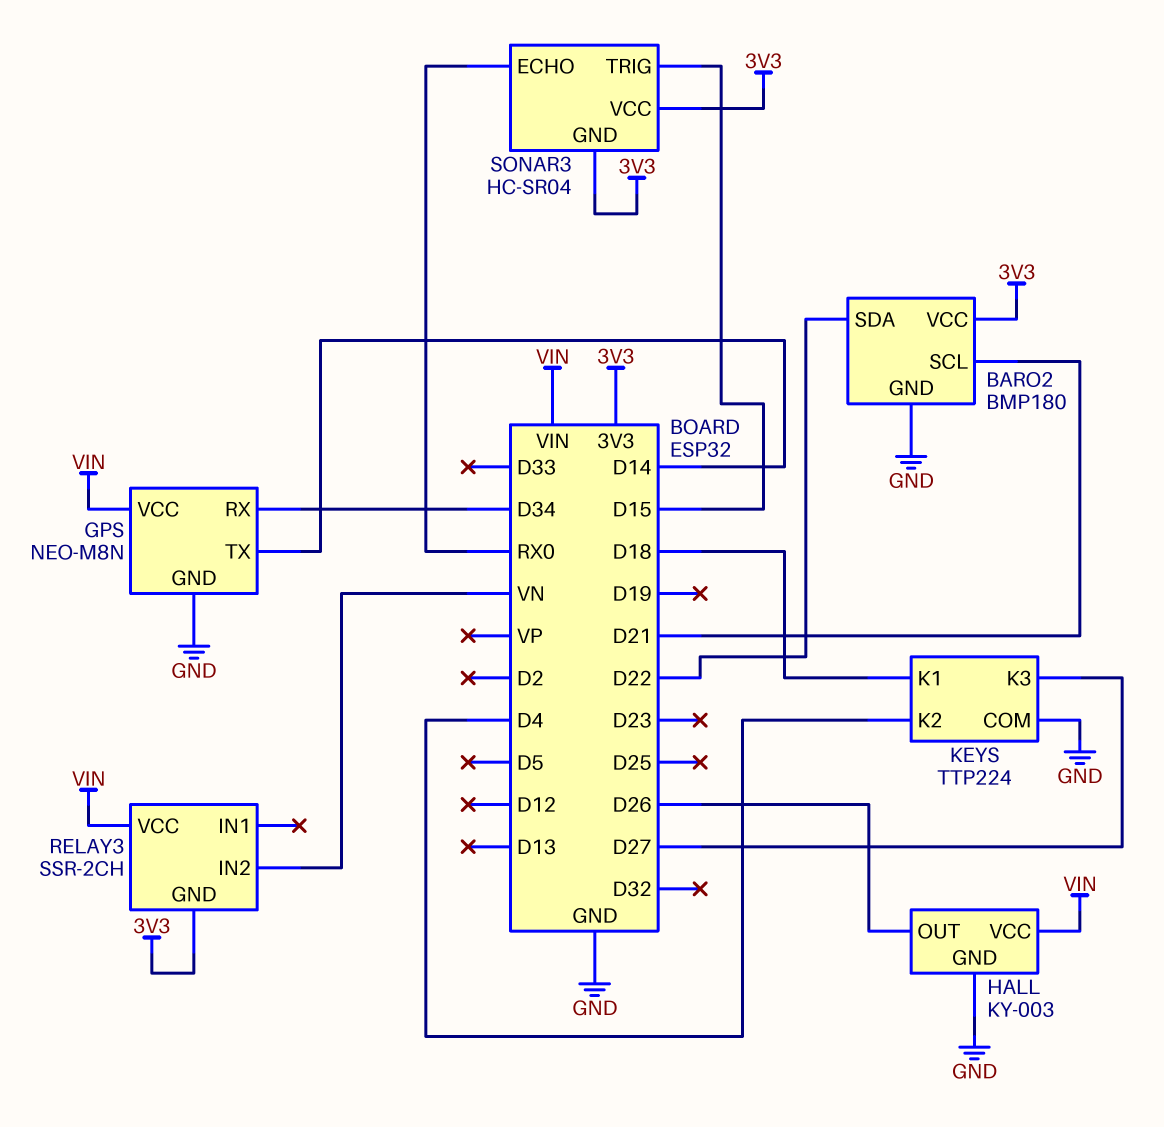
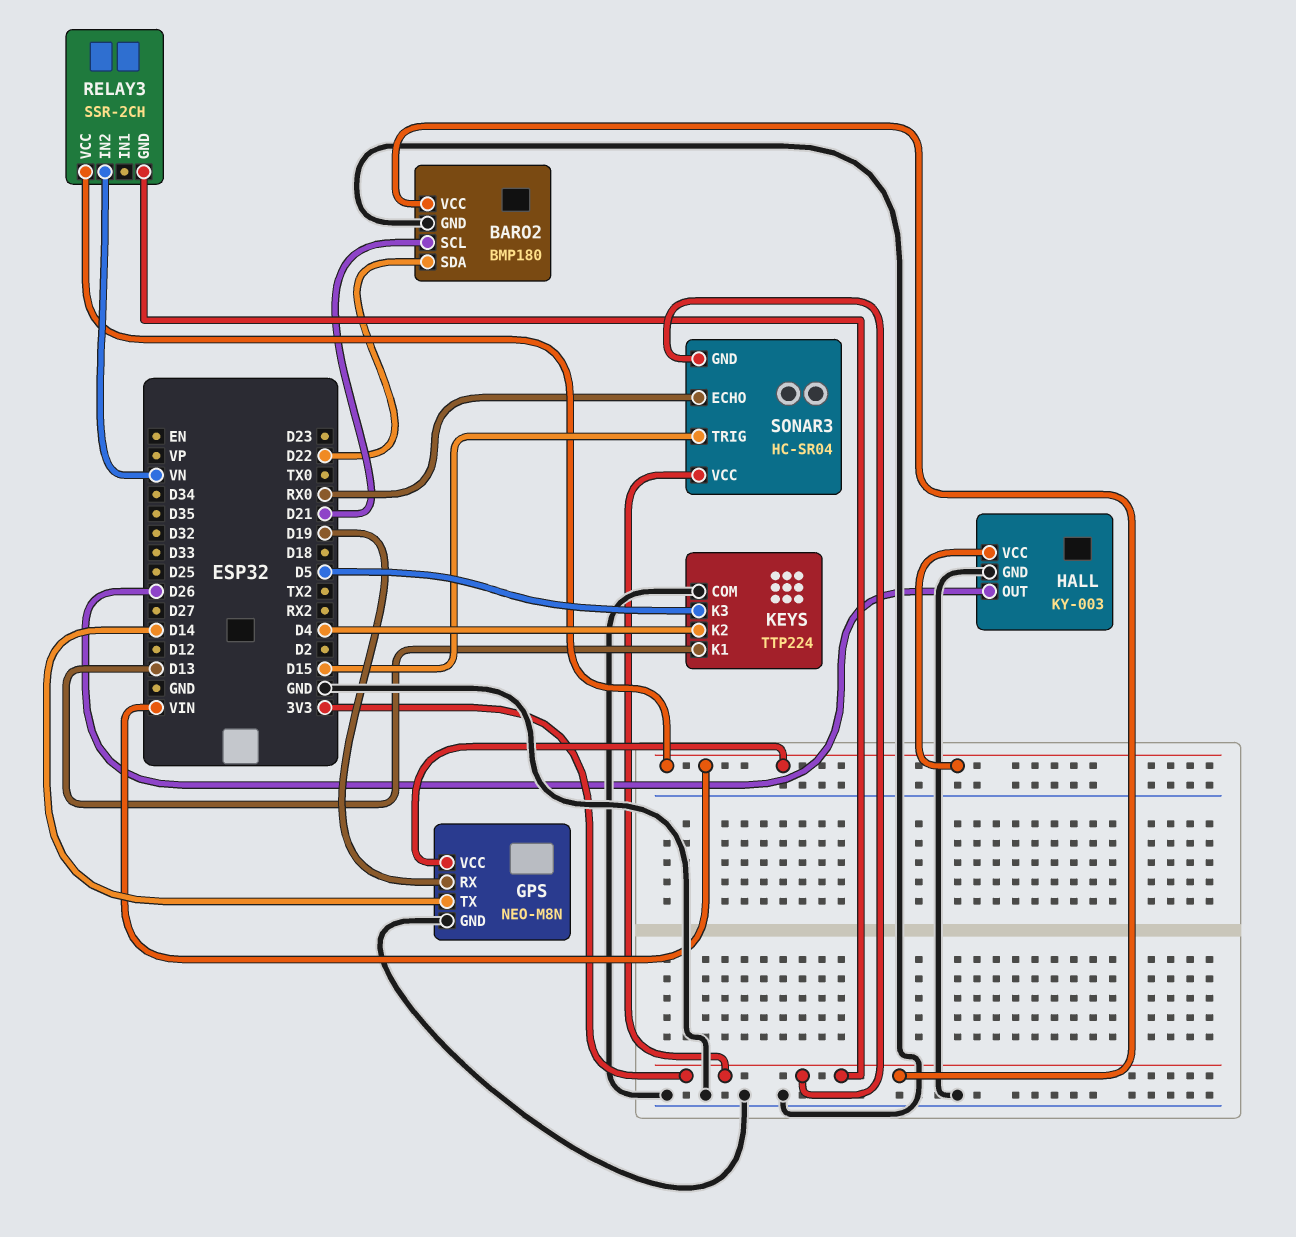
GPS pin RX: D34 -> D19
KEYS pin K1: D18 -> D13
KEYS pin K3: D27 -> D5

